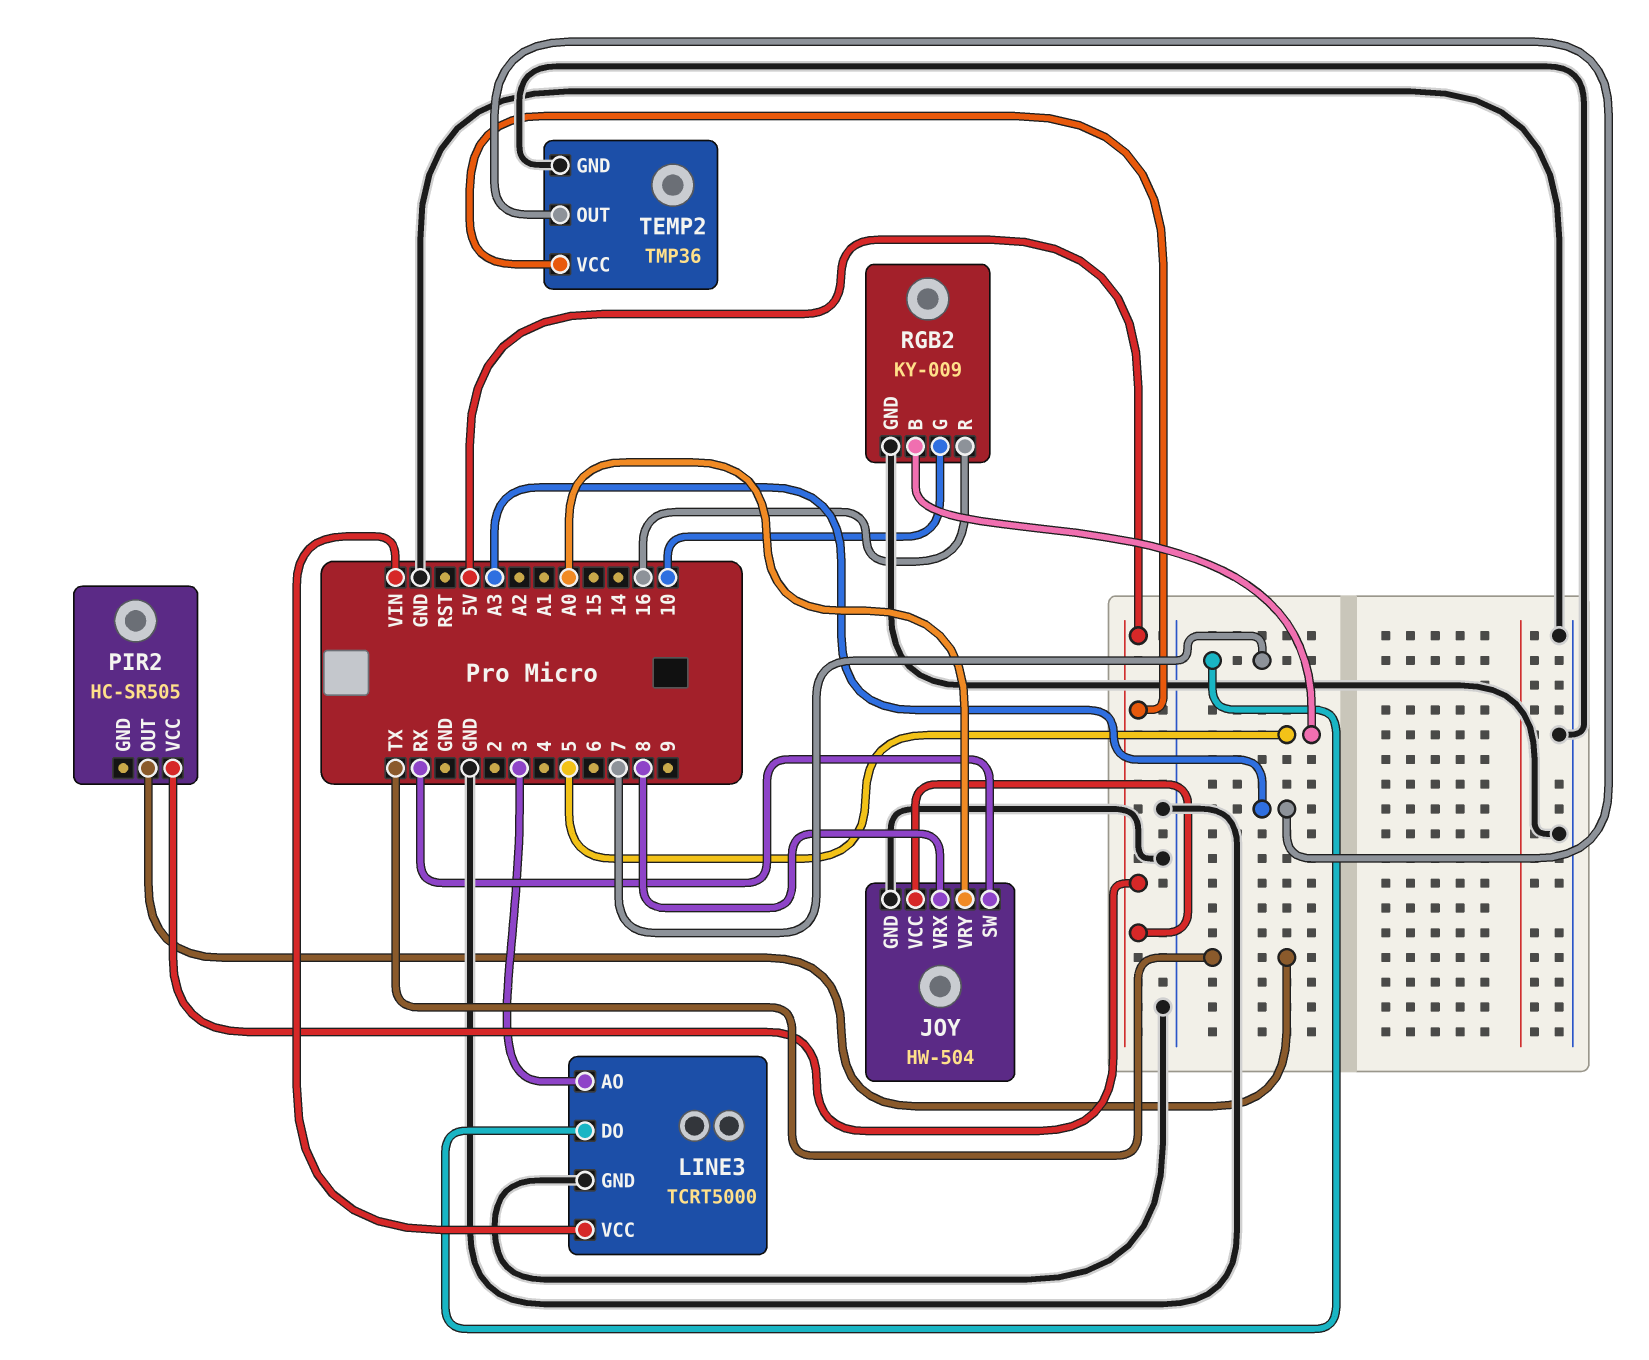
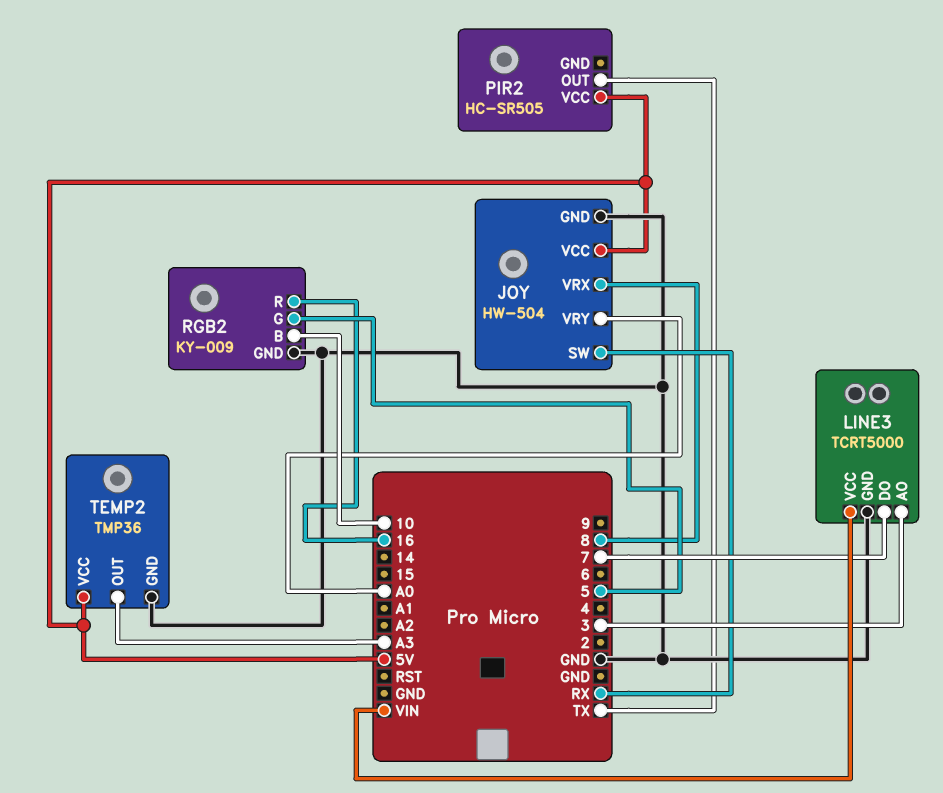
RGB2 pin B: 5 -> 10
RGB2 pin G: 10 -> 5

